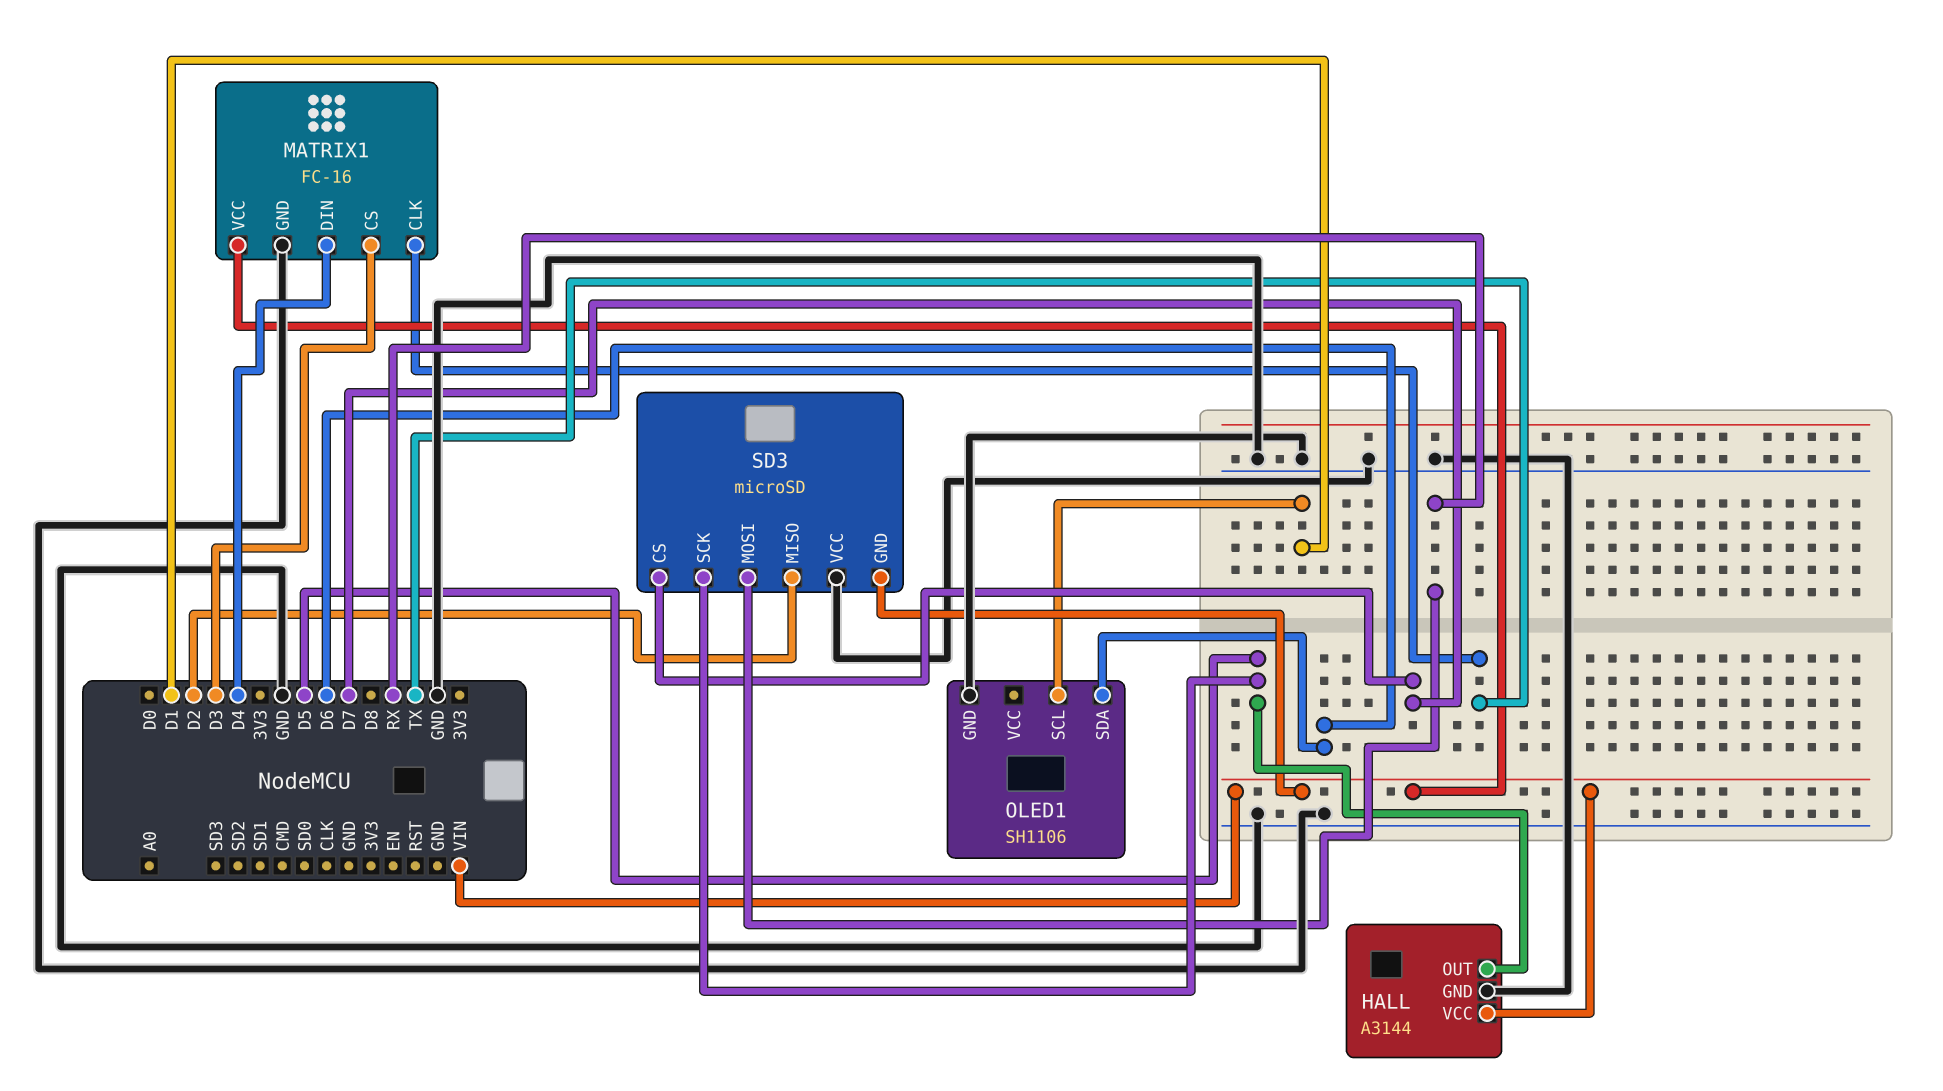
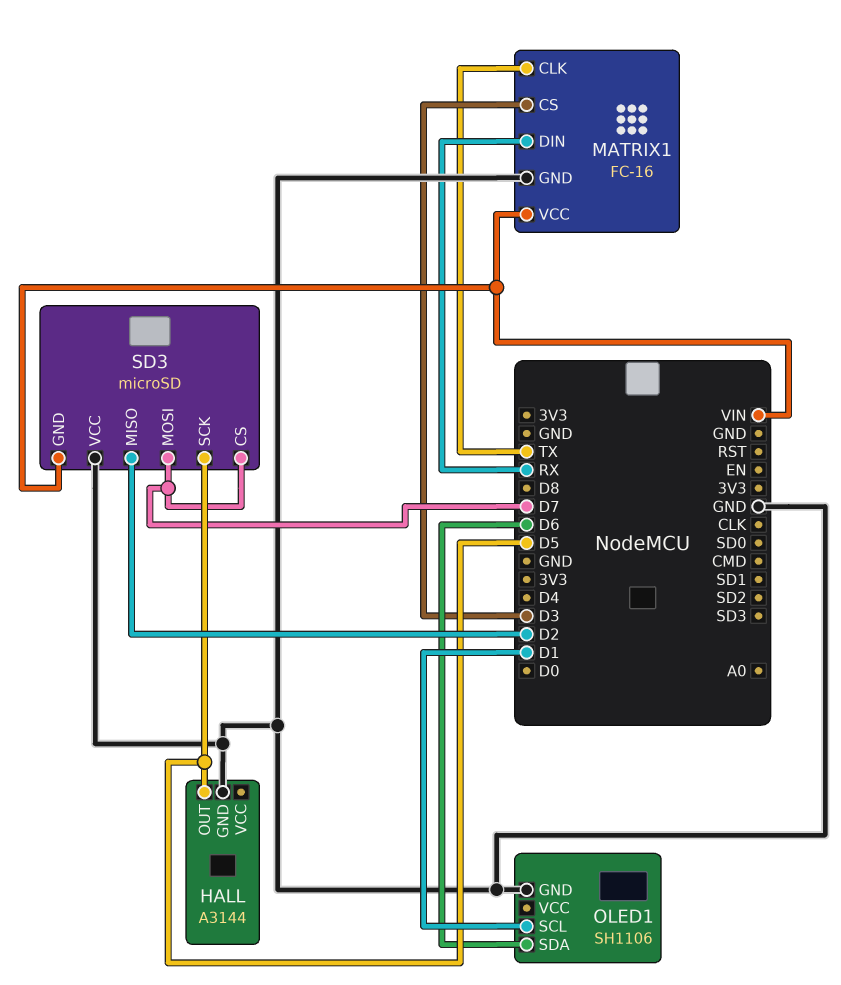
HALL pin VCC: VIN -> none
MATRIX1 pin DIN: D4 -> RX
SD3 pin MOSI: RX -> D7

